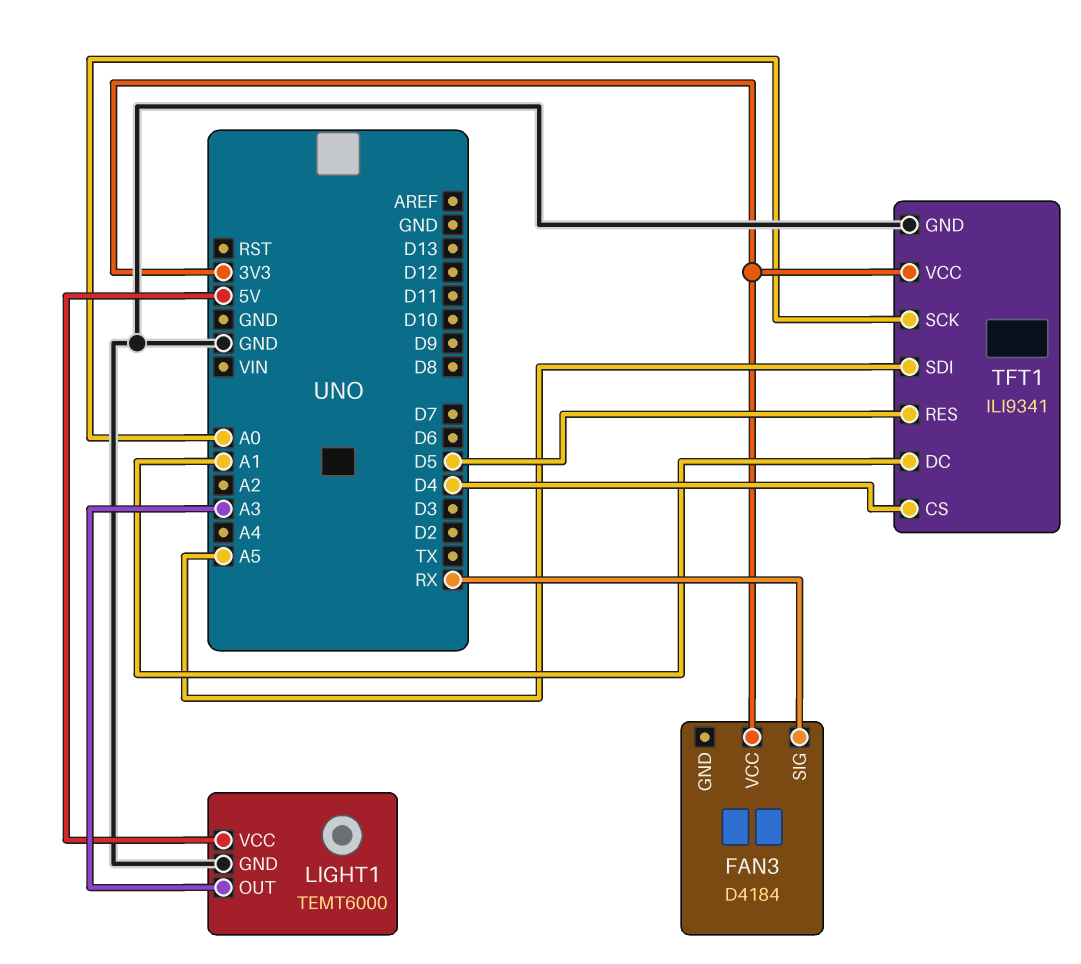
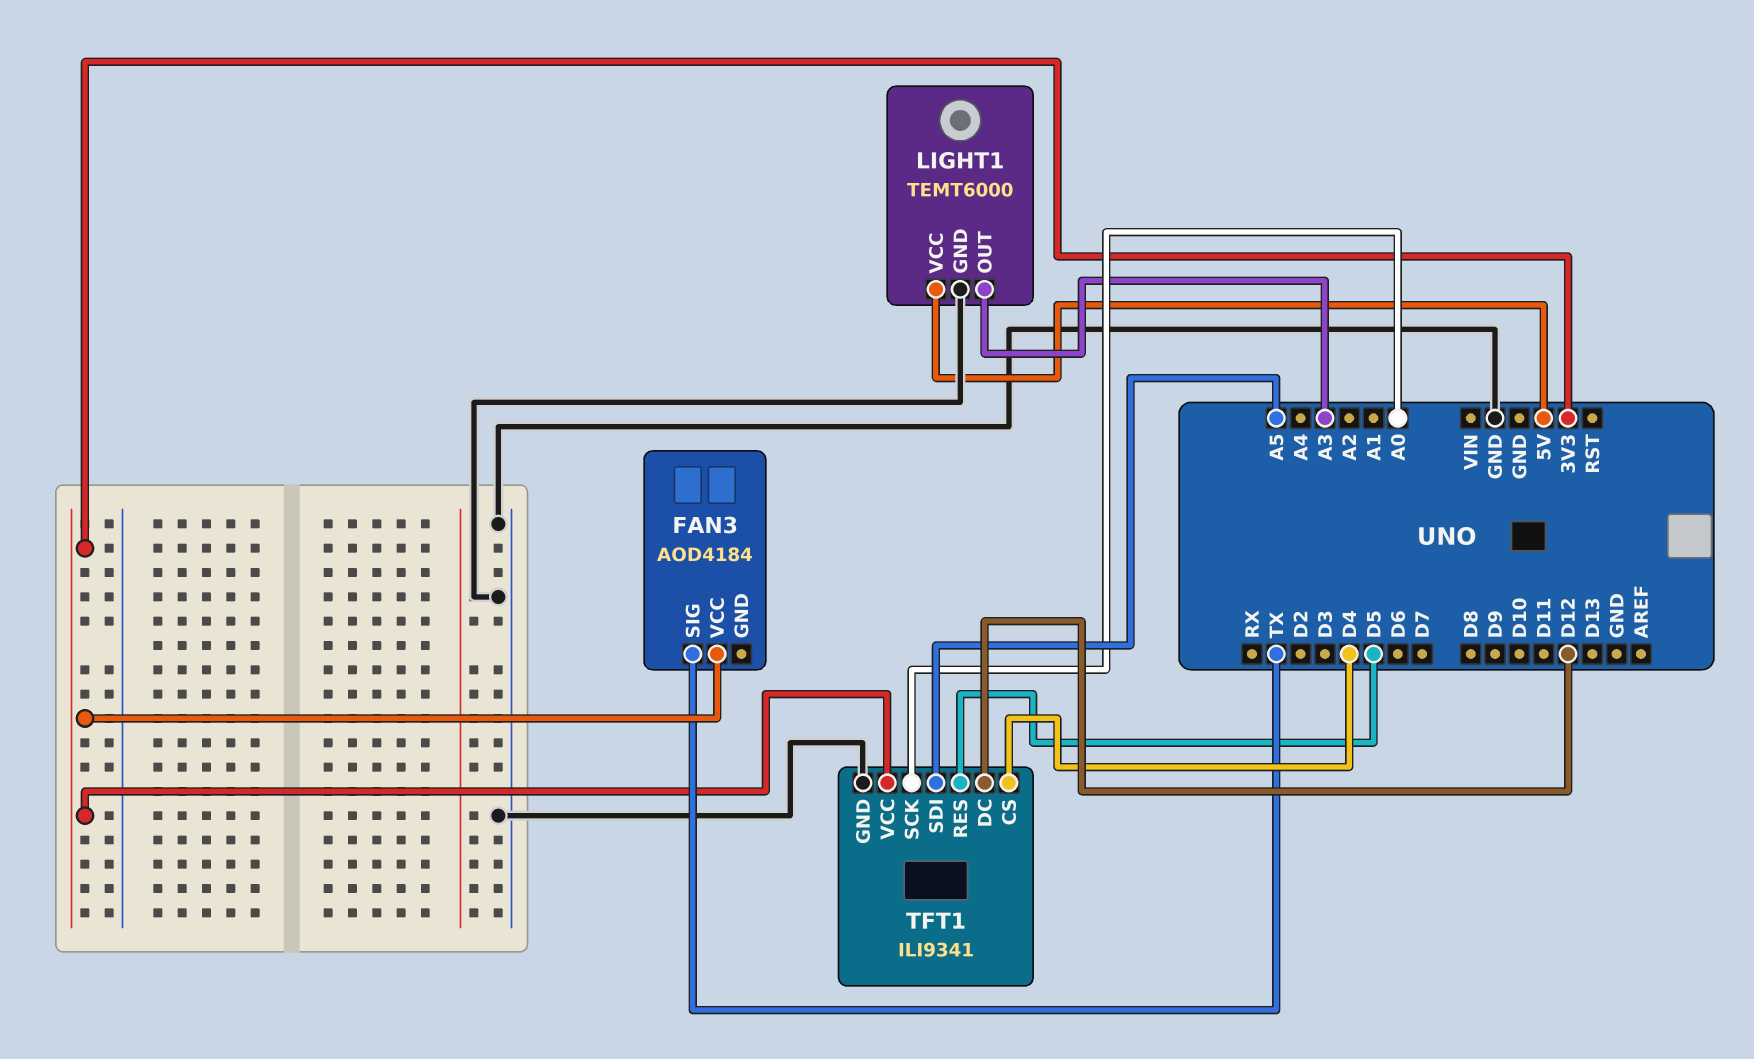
FAN3: D4184 -> AOD4184
FAN3 pin SIG: RX -> TX
TFT1 pin DC: A1 -> D12

